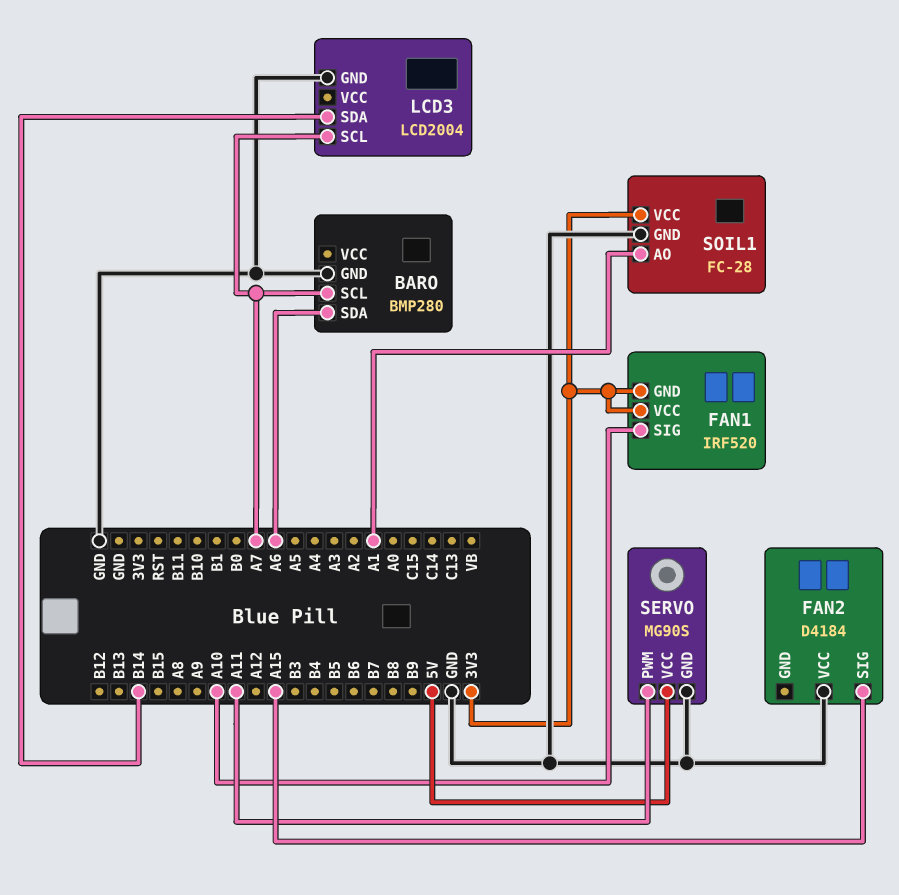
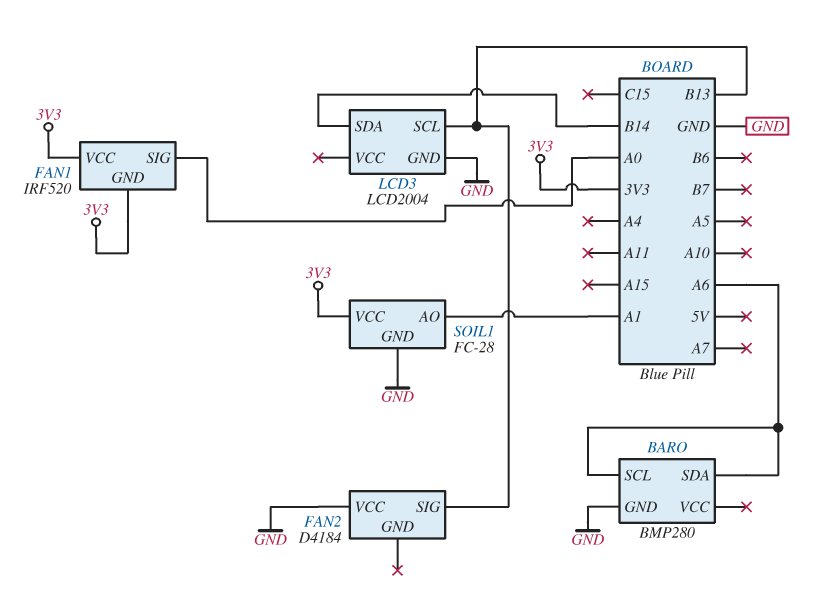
BARO pin SCL: A7 -> A6
FAN1 pin SIG: A10 -> A0
FAN2 pin SIG: A15 -> B13
LCD3 pin SCL: A7 -> B13
SERVO: MG90S -> none
SERVO pin GND: GND -> none
SERVO pin PWM: A11 -> none
SERVO pin VCC: 5V -> none

